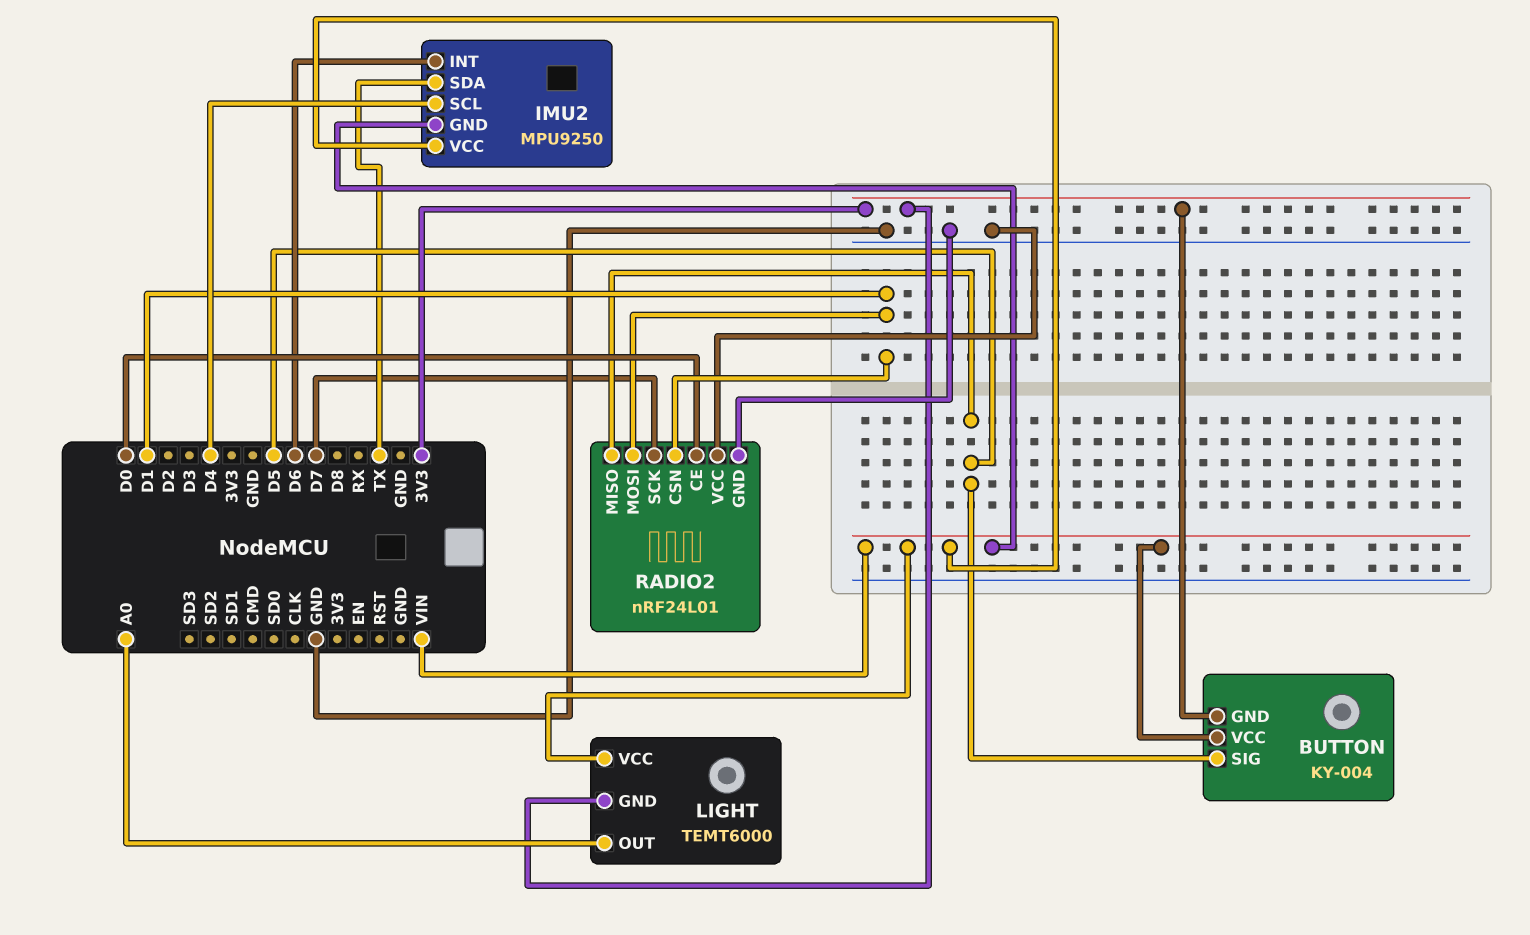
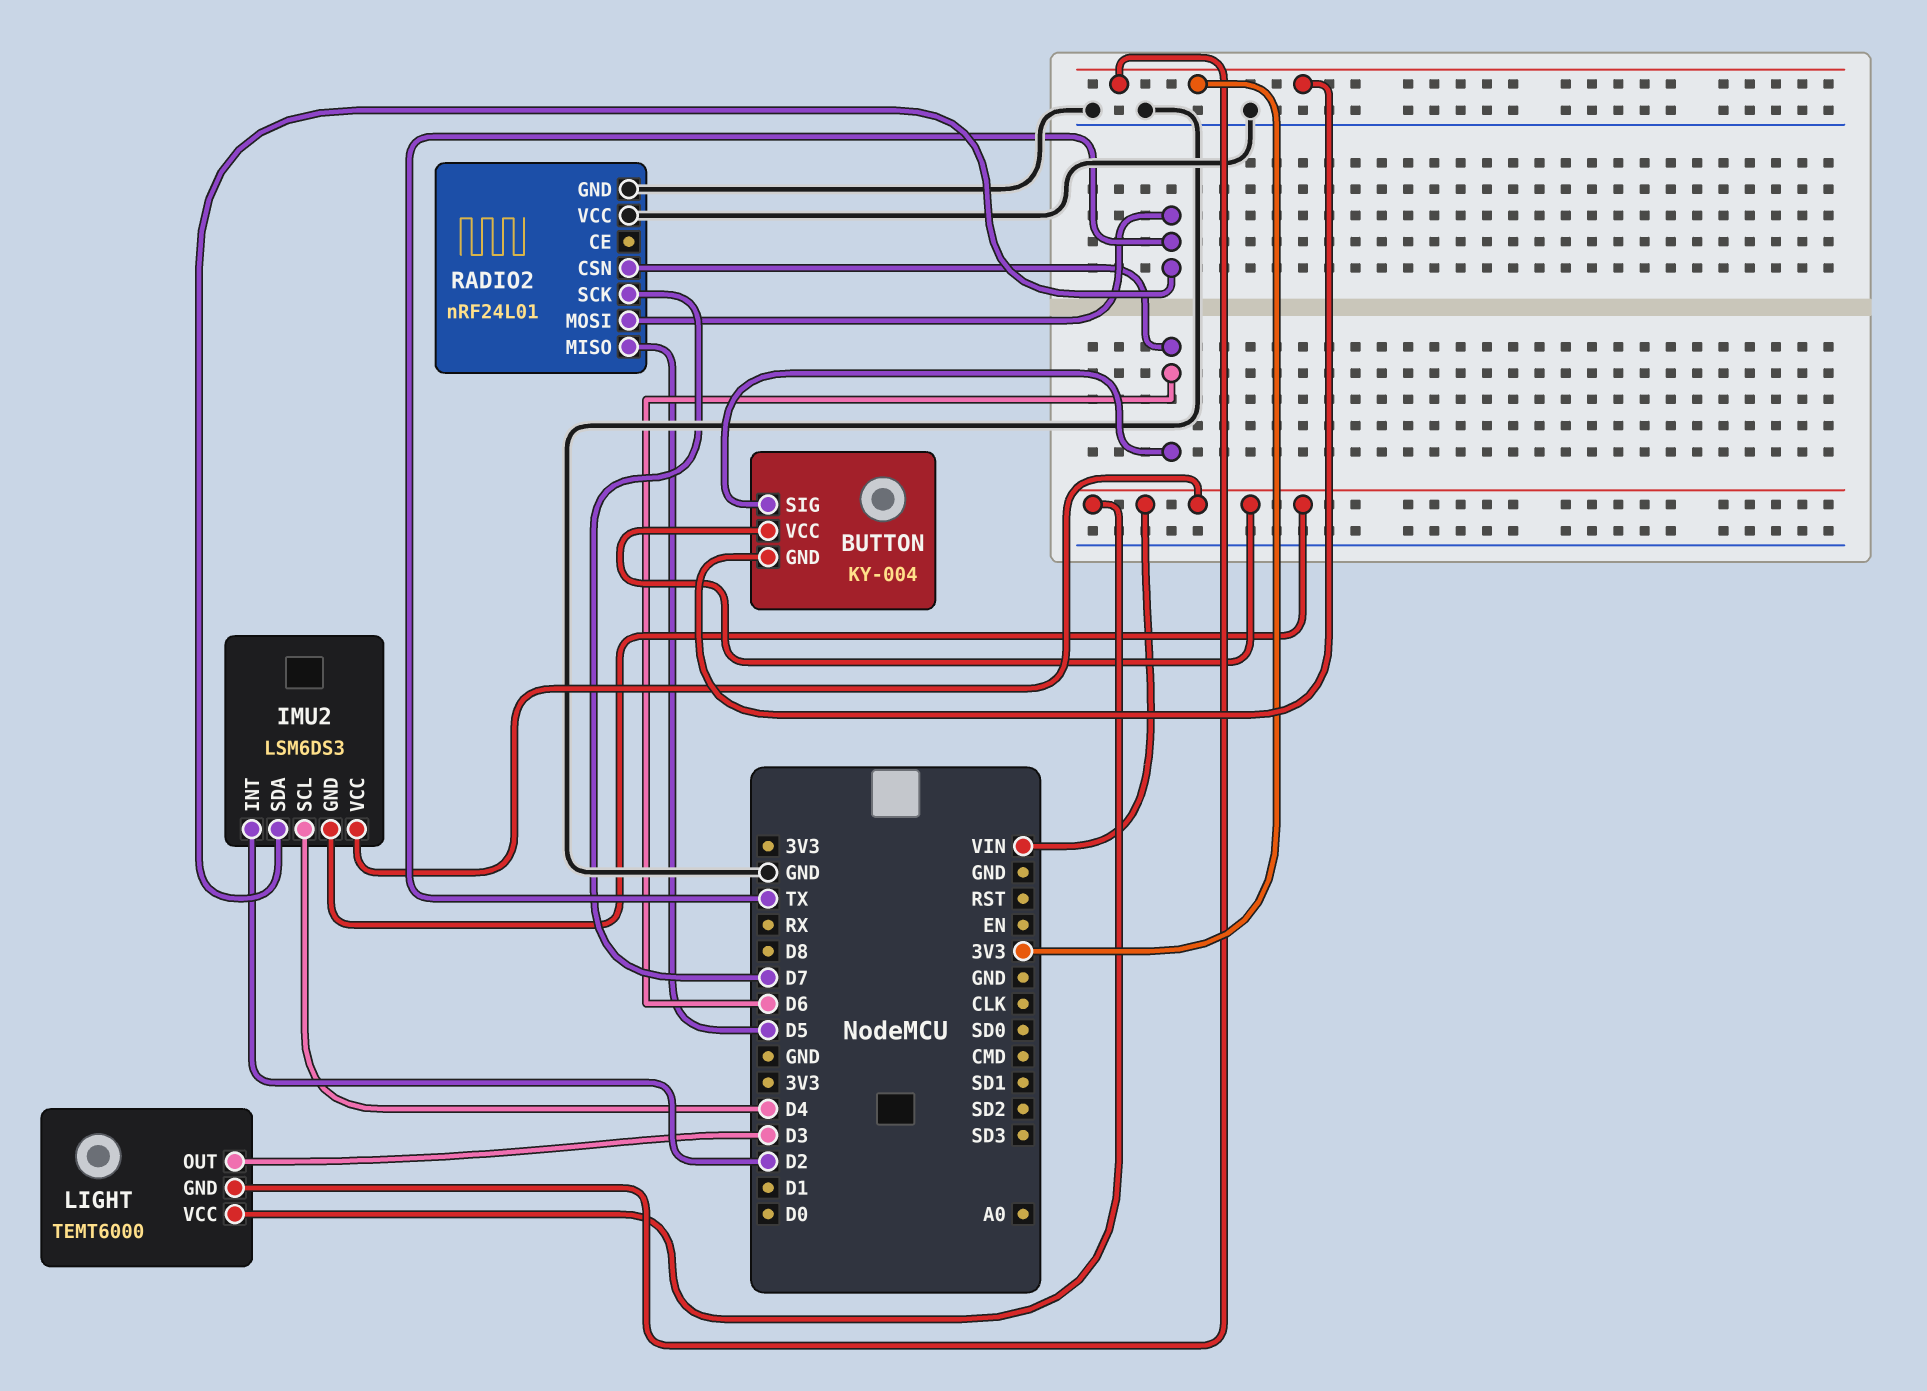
BUTTON pin SIG: D5 -> D6
IMU2: MPU9250 -> LSM6DS3
IMU2 pin INT: D6 -> D2
LIGHT pin OUT: A0 -> D3
RADIO2 pin CE: D0 -> none
RADIO2 pin CSN: D1 -> D6
RADIO2 pin MOSI: D1 -> TX

